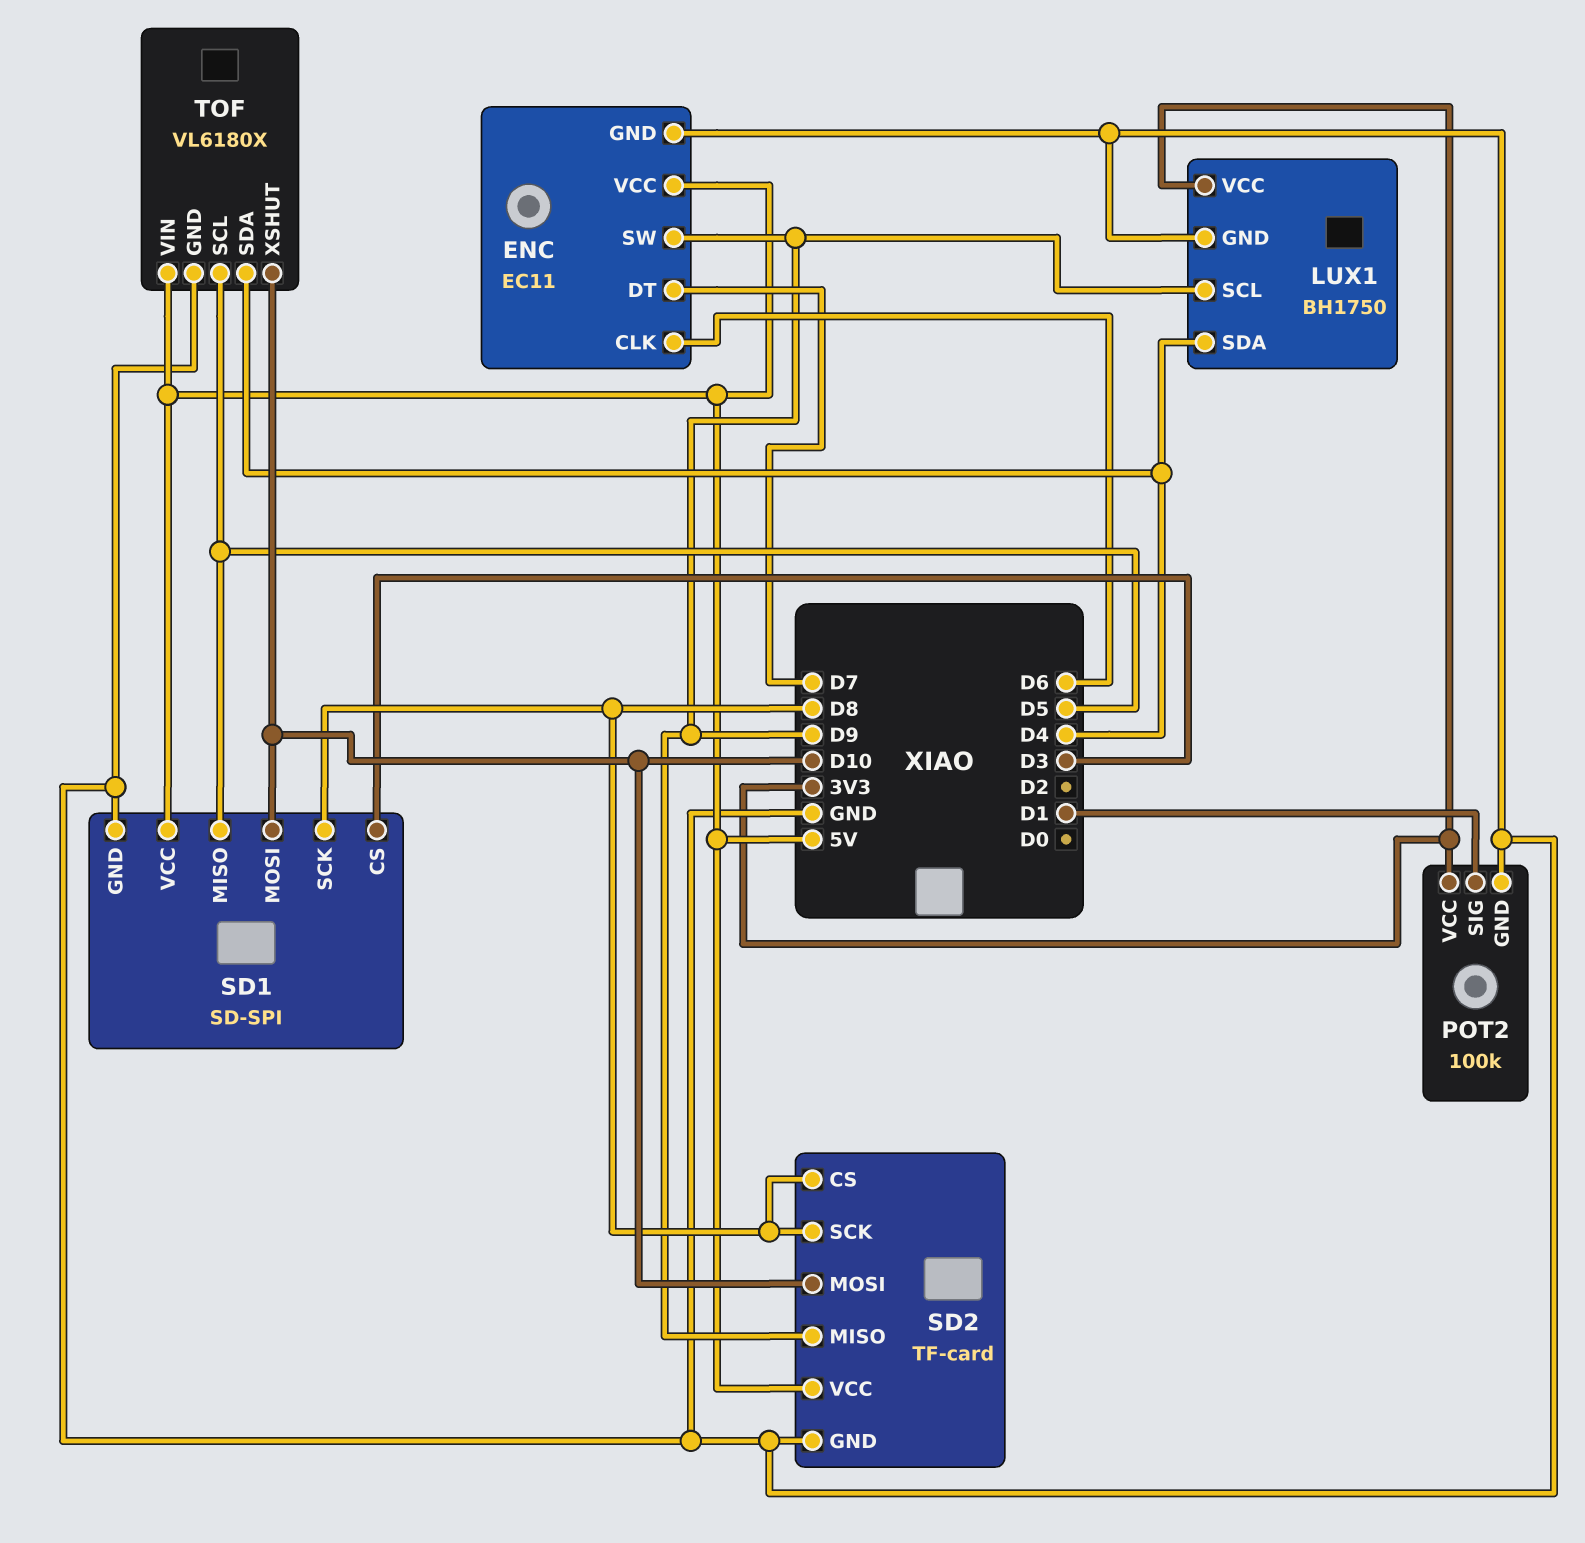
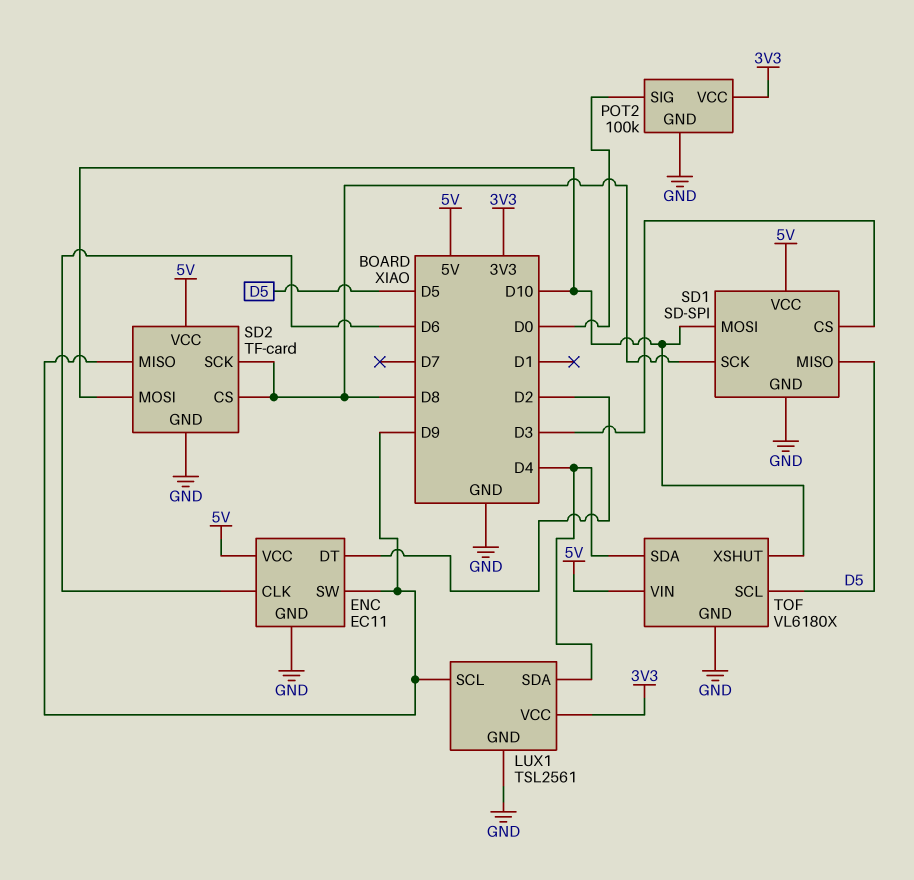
ENC pin DT: D7 -> D2
LUX1: BH1750 -> TSL2561
POT2 pin SIG: D1 -> D0

